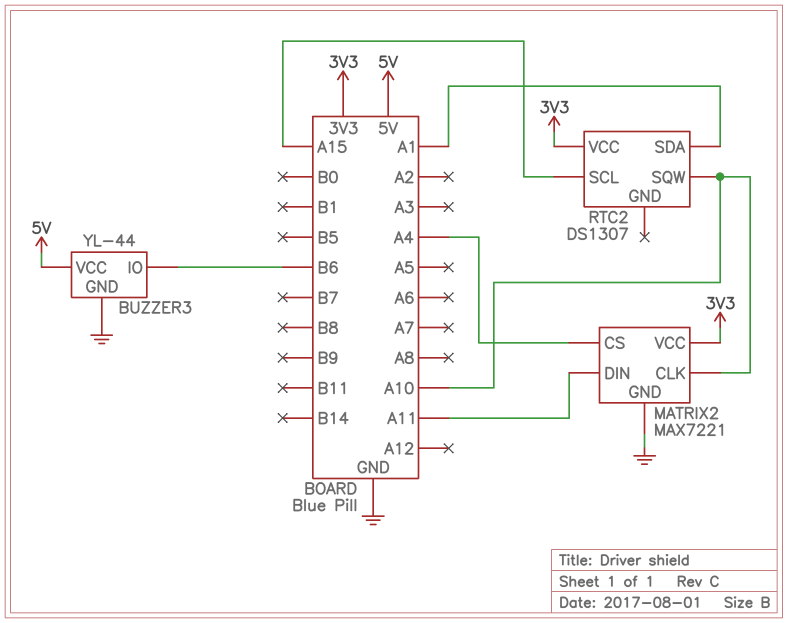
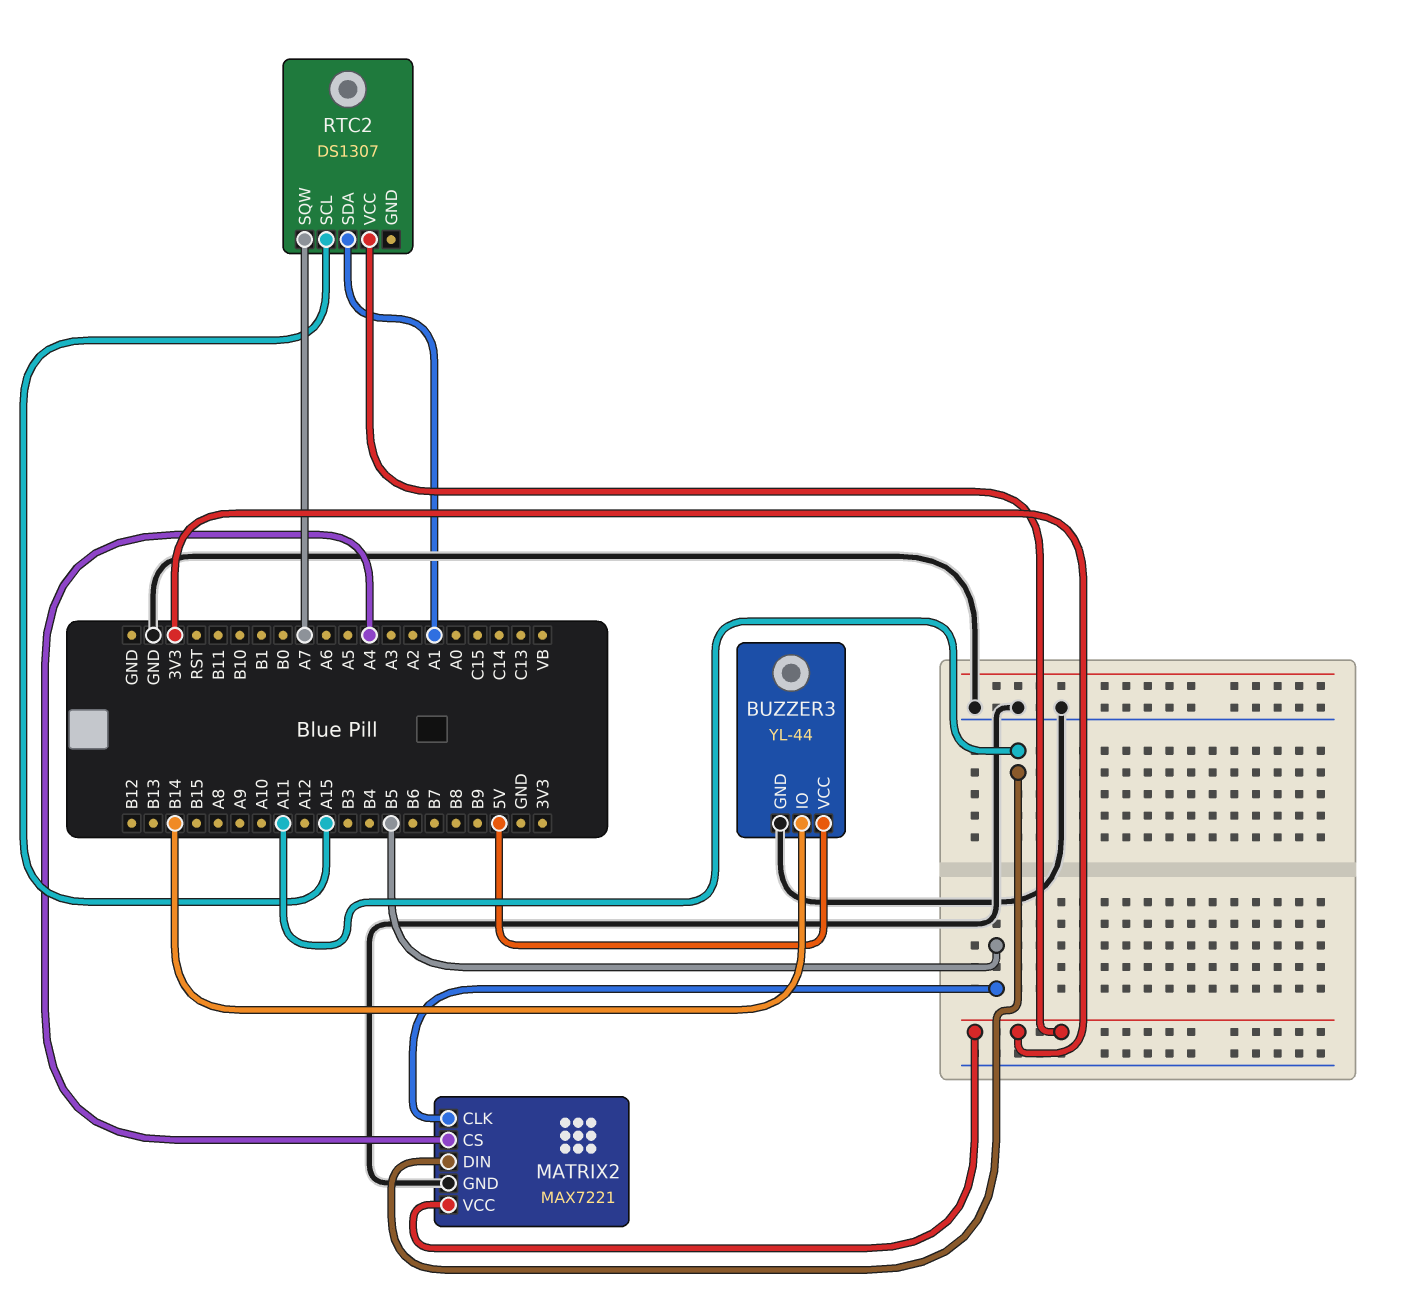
BUZZER3 pin IO: B6 -> B14
MATRIX2 pin CLK: A10 -> B5
RTC2 pin SQW: A10 -> A7

